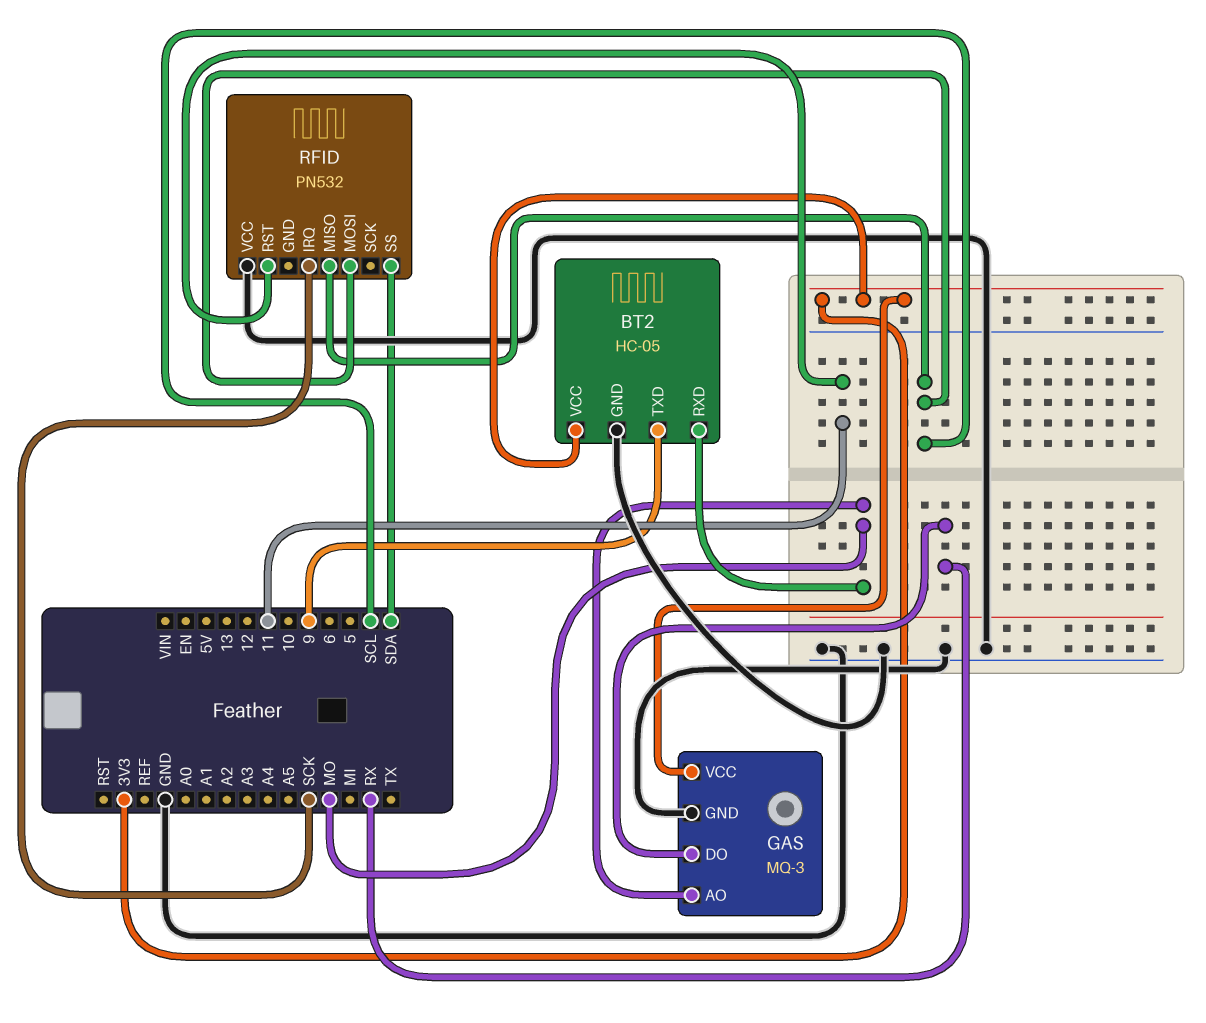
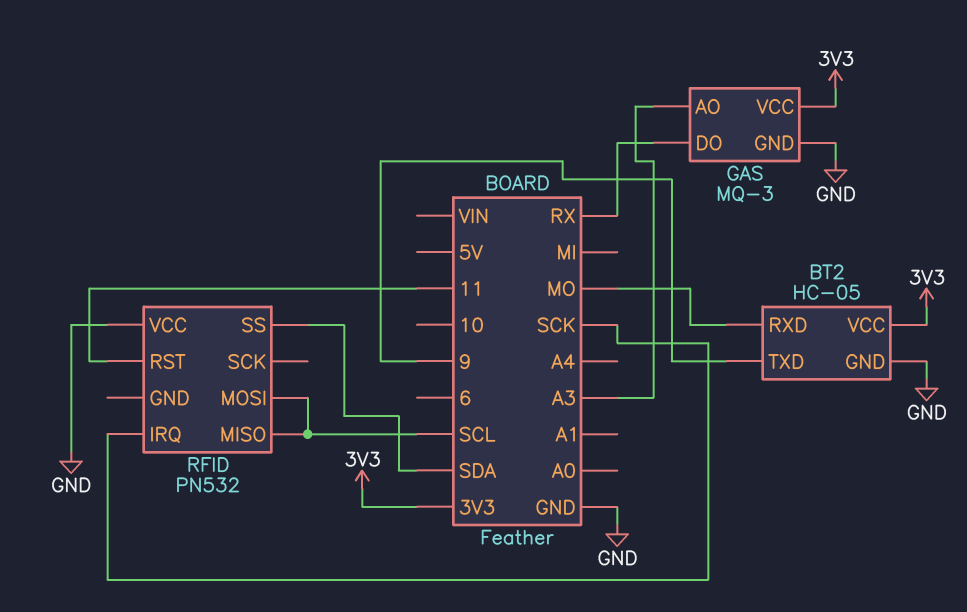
GAS pin AO: MO -> A3

